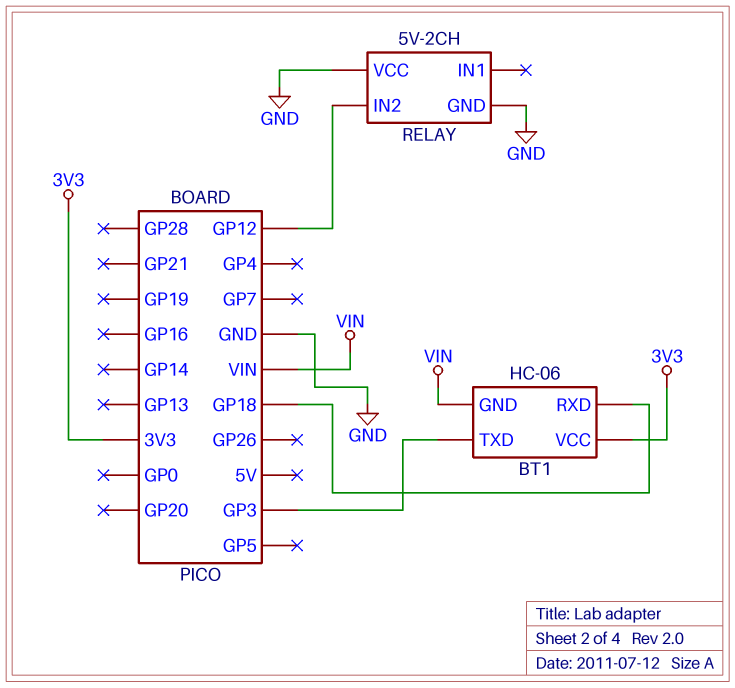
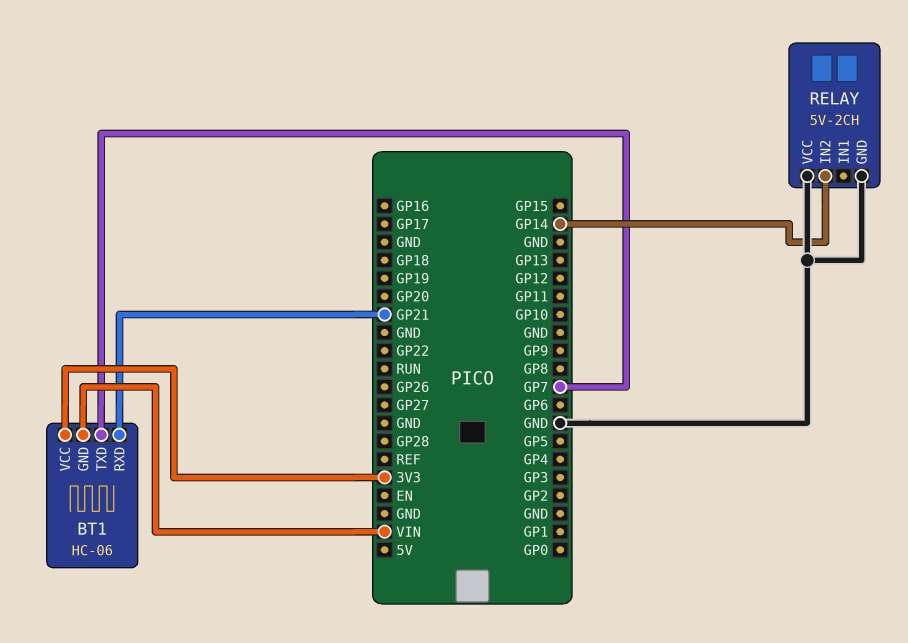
BT1 pin RXD: GP18 -> GP21
BT1 pin TXD: GP3 -> GP7
RELAY pin IN2: GP12 -> GP14

